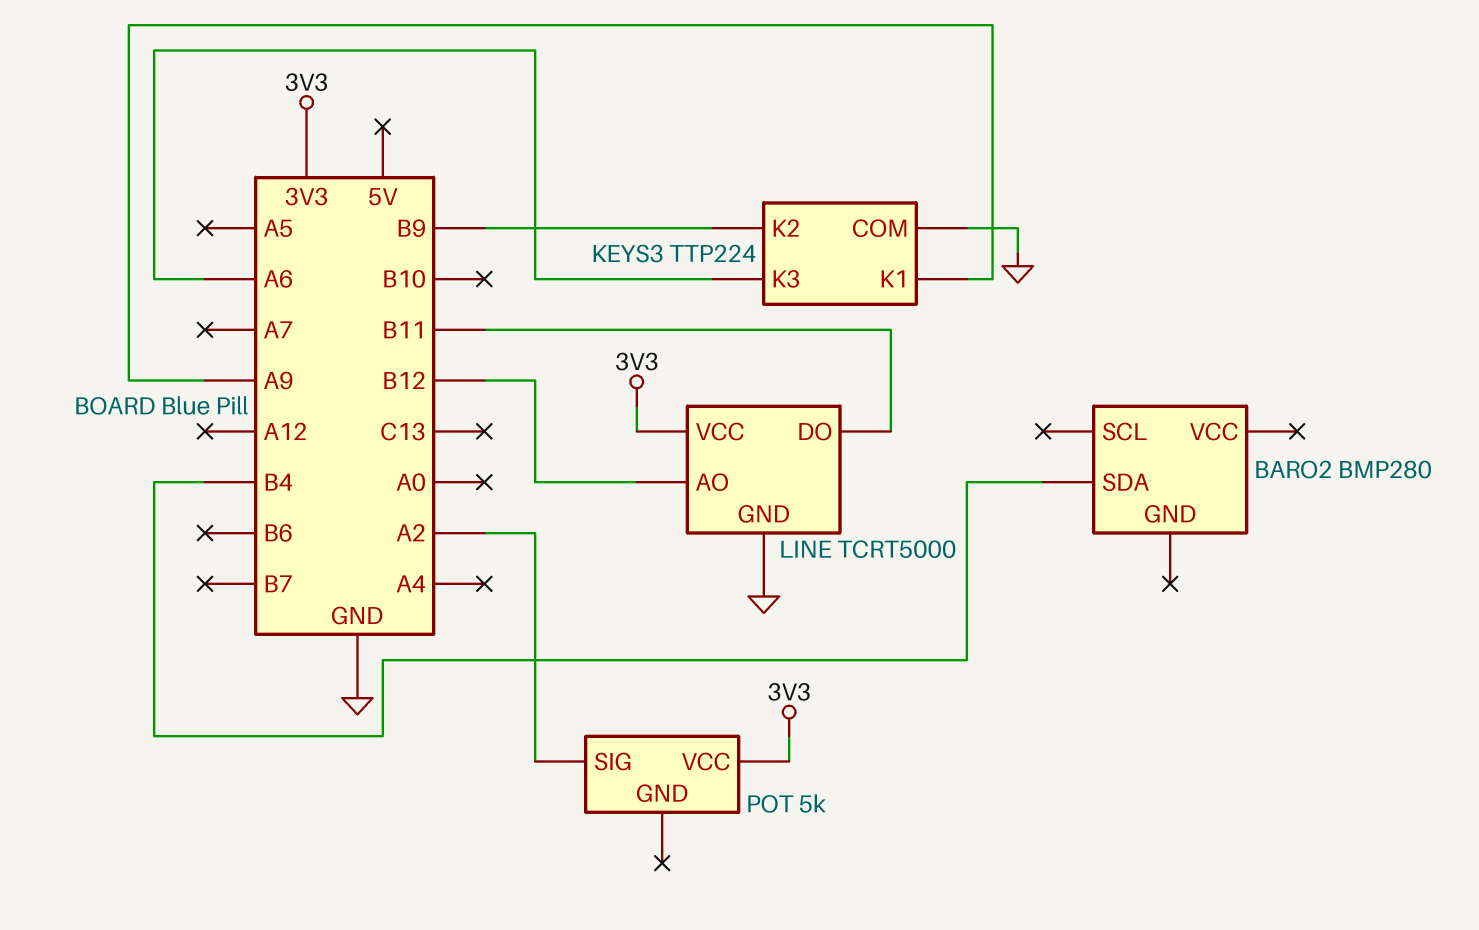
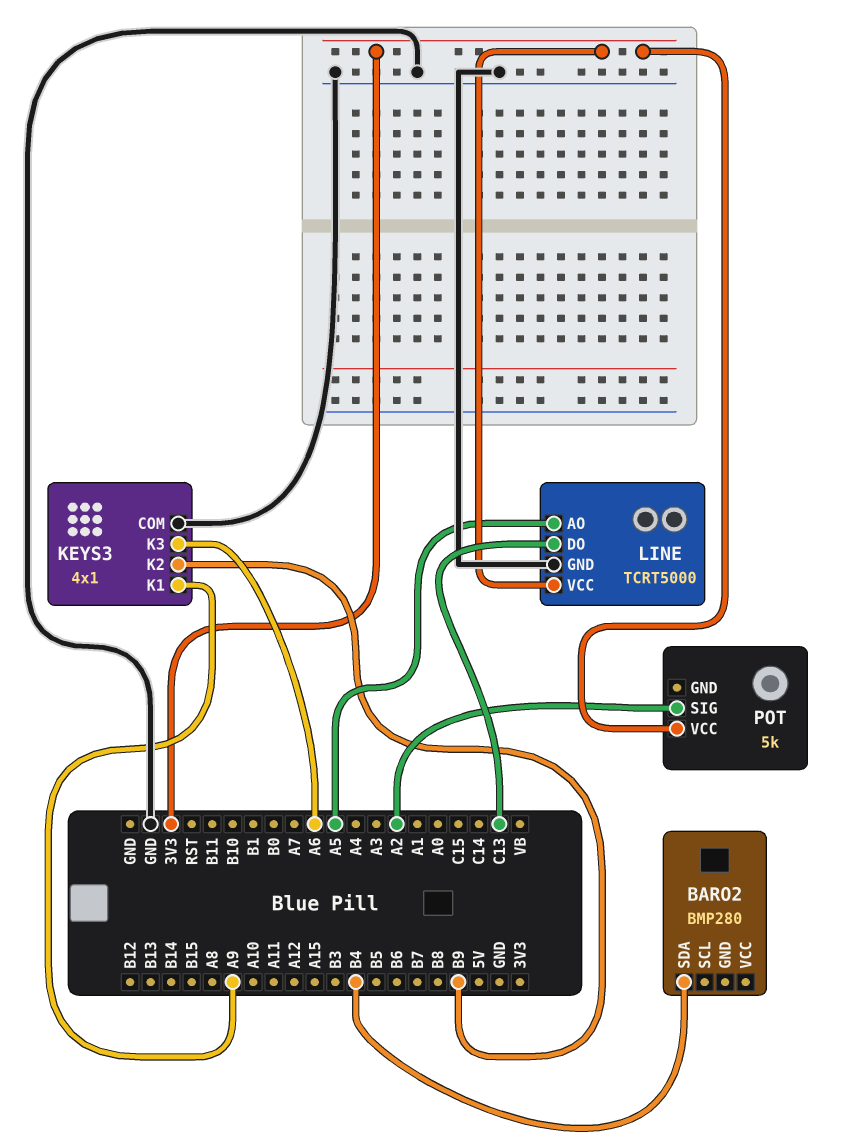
KEYS3: TTP224 -> 4x1
LINE pin AO: B12 -> A5
LINE pin DO: B11 -> C13

